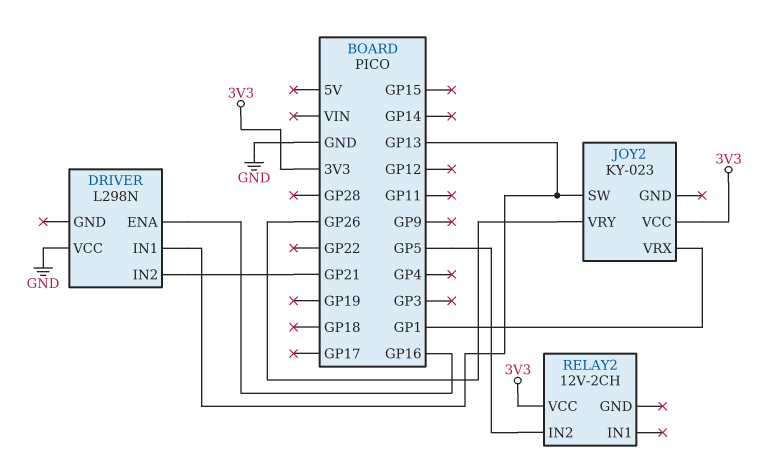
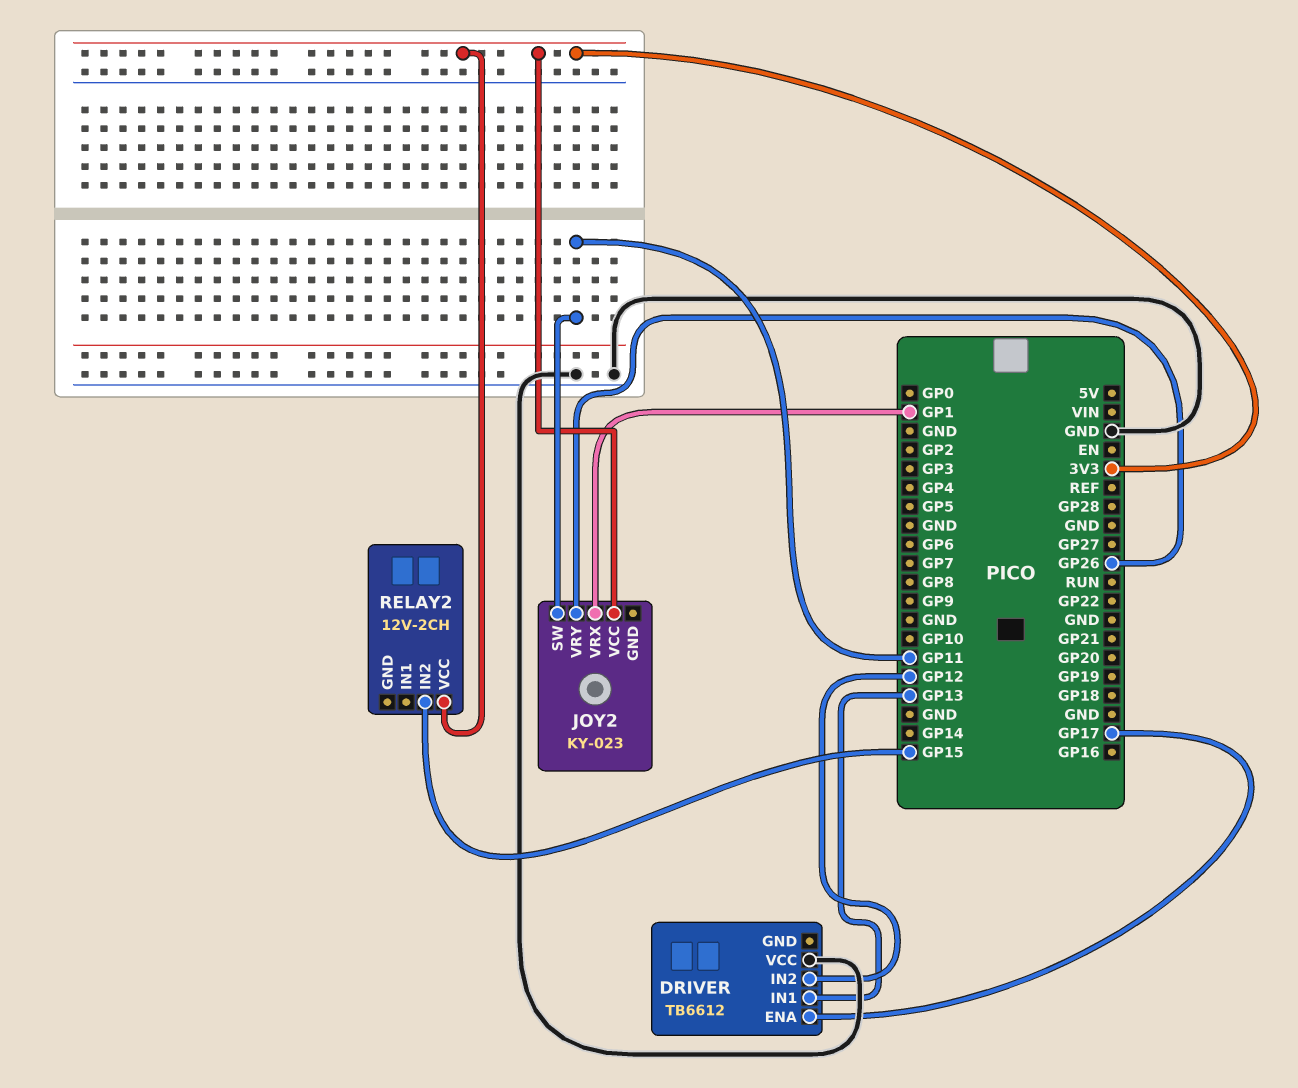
DRIVER: L298N -> TB6612
DRIVER pin ENA: GP16 -> GP17
DRIVER pin IN2: GP21 -> GP12
JOY2 pin SW: GP13 -> GP11
RELAY2 pin IN2: GP5 -> GP15

